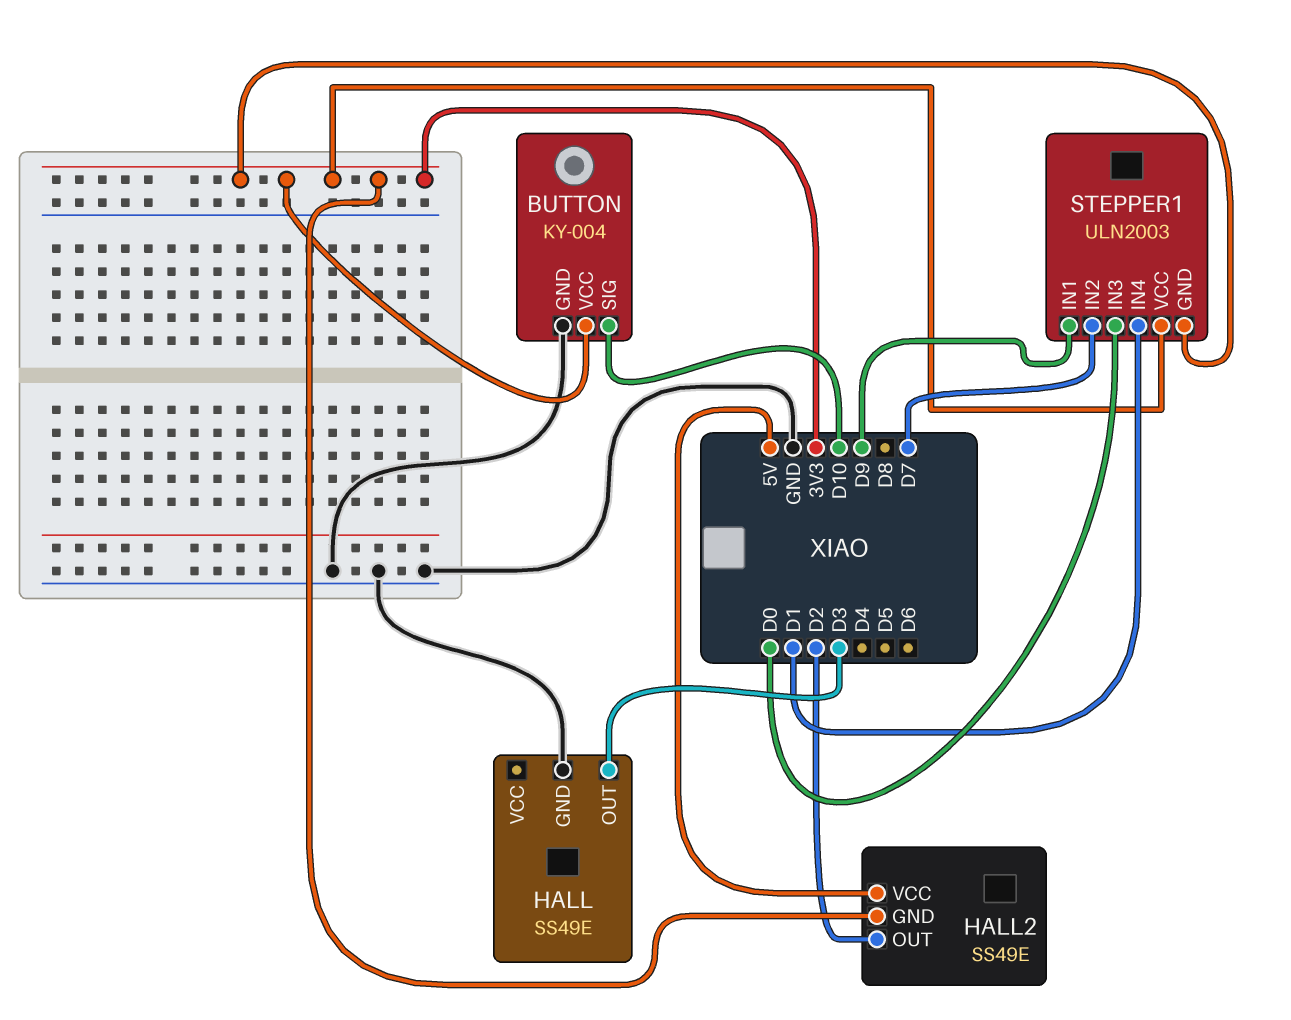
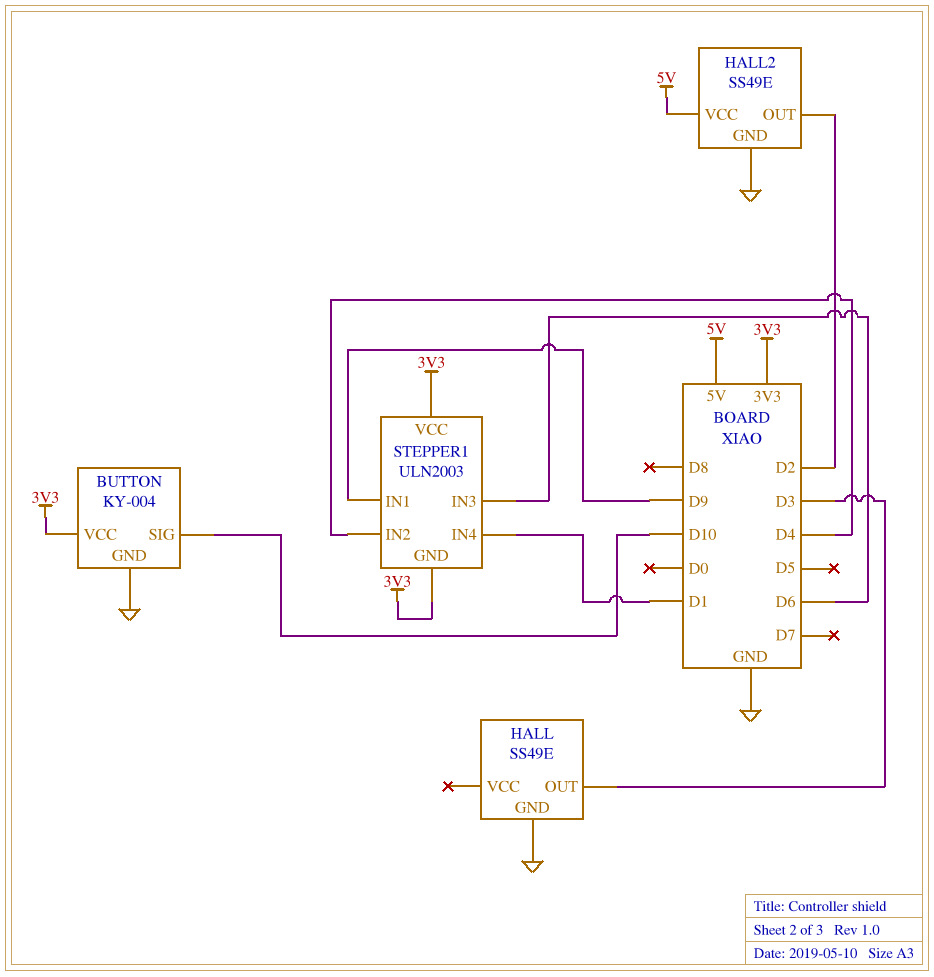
HALL2 pin GND: 3V3 -> GND
STEPPER1 pin IN2: D7 -> D4
STEPPER1 pin IN3: D0 -> D6

